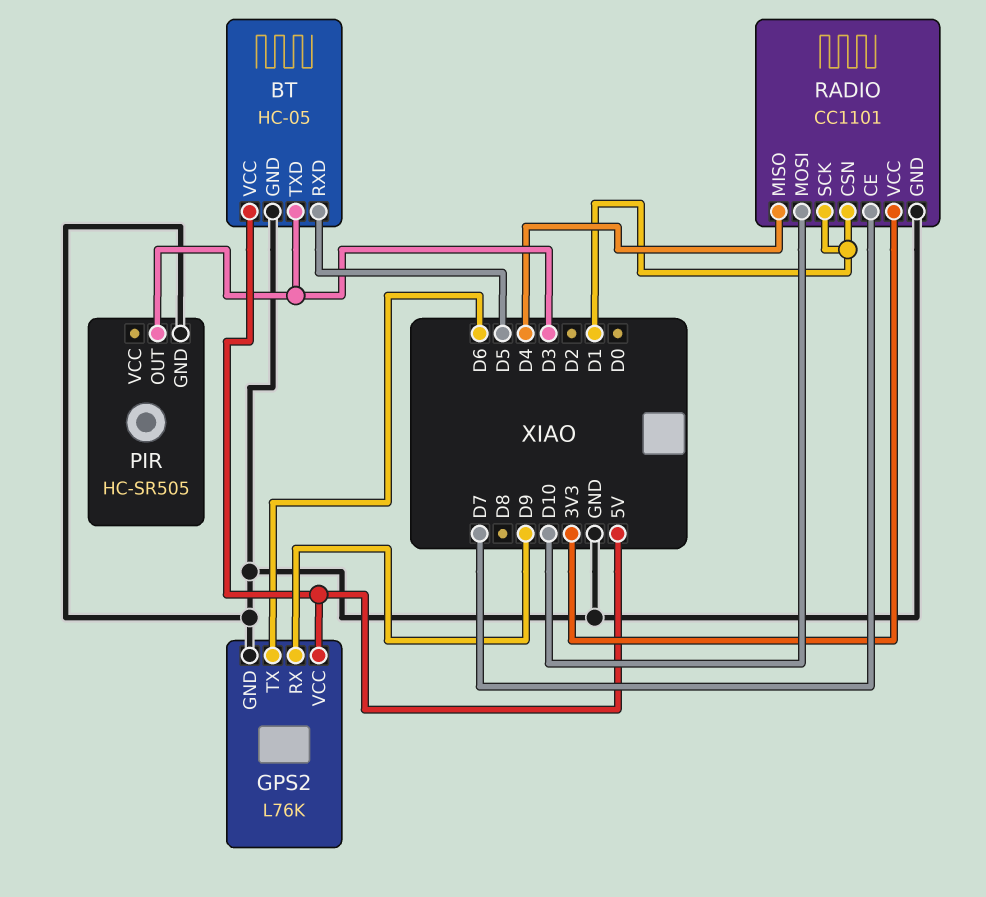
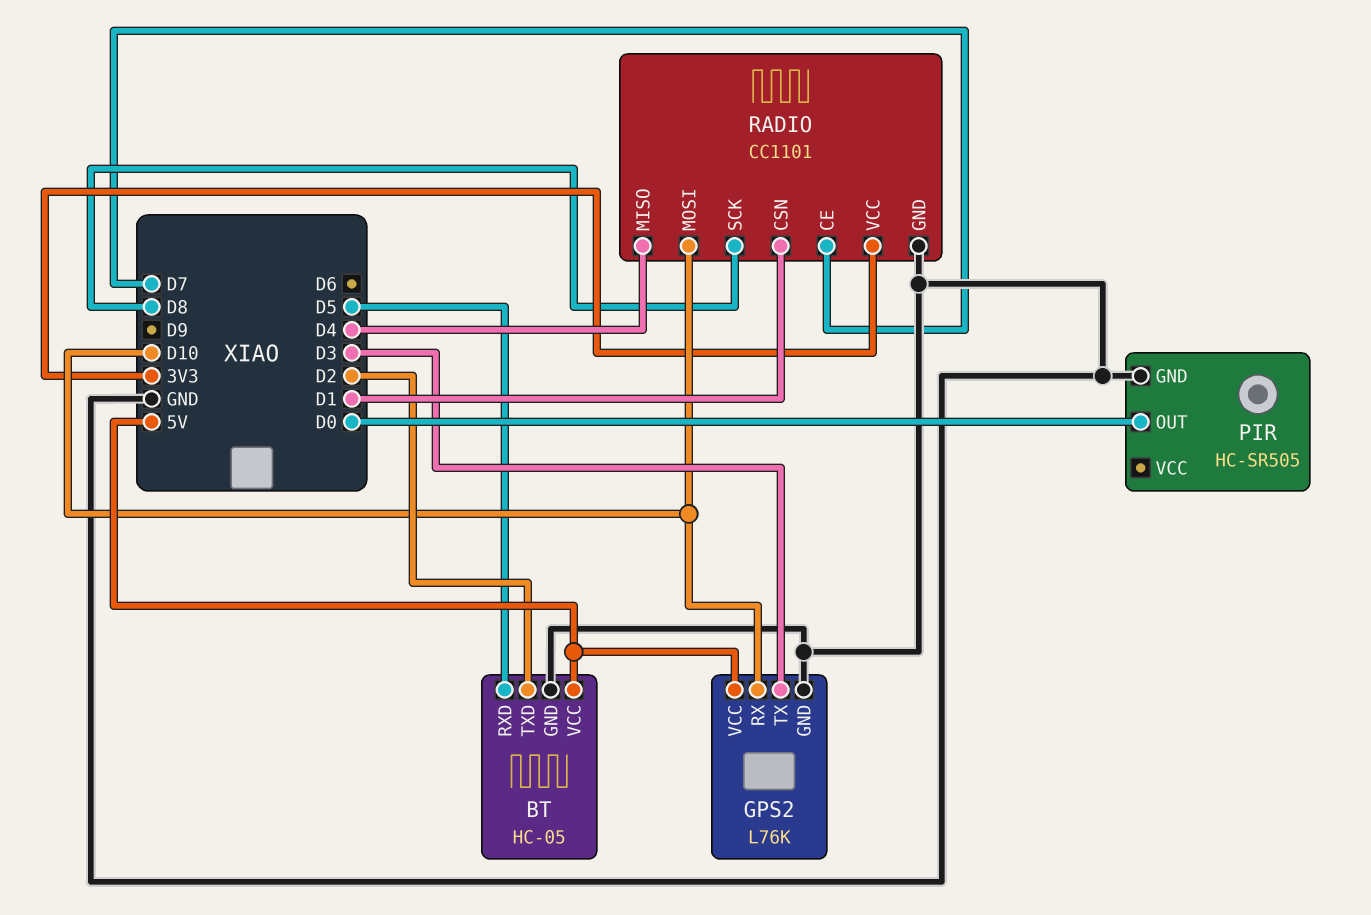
BT pin TXD: D3 -> D2
GPS2 pin RX: D9 -> D10
GPS2 pin TX: D6 -> D3
PIR pin OUT: D3 -> D0
RADIO pin SCK: D1 -> D8

